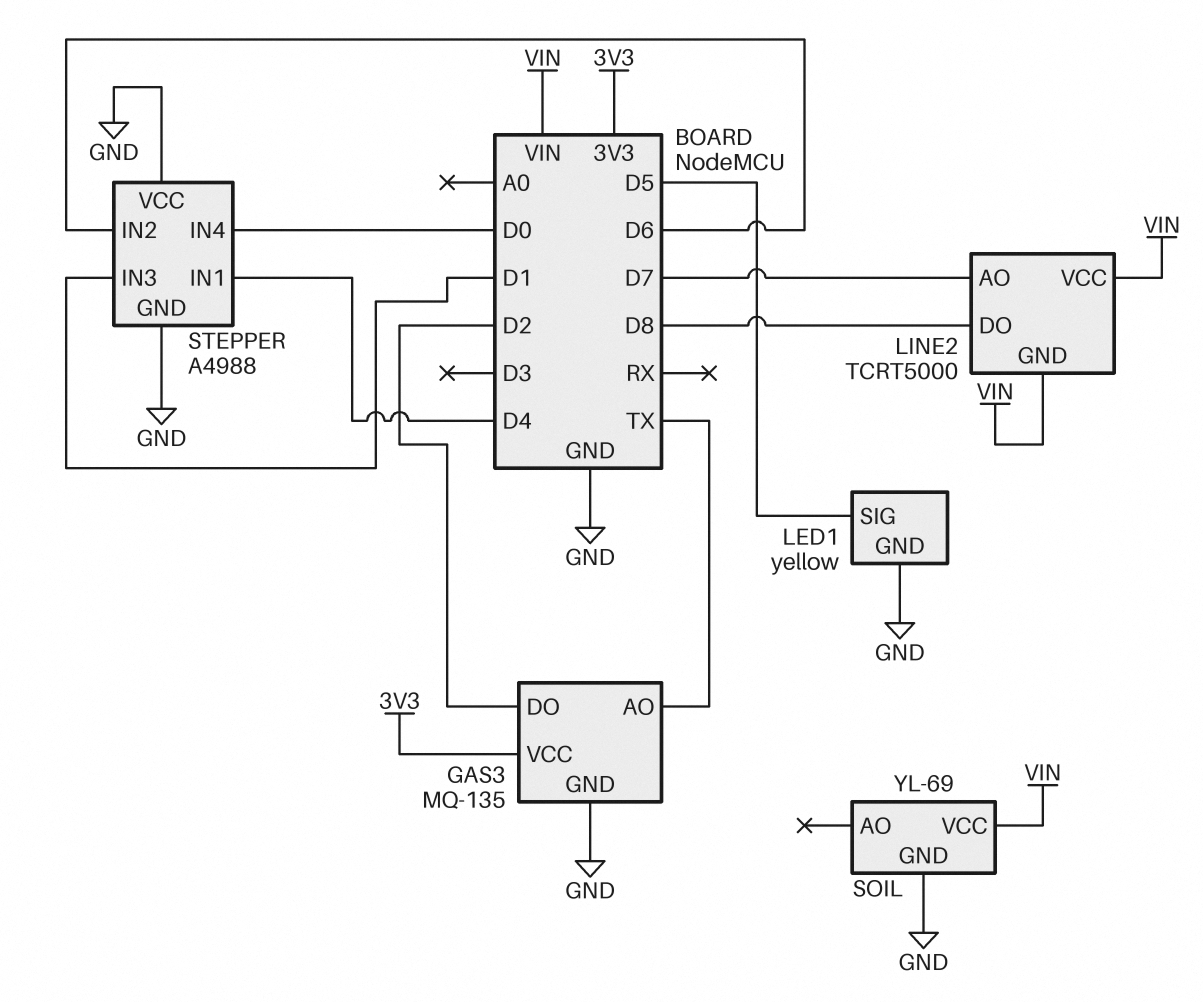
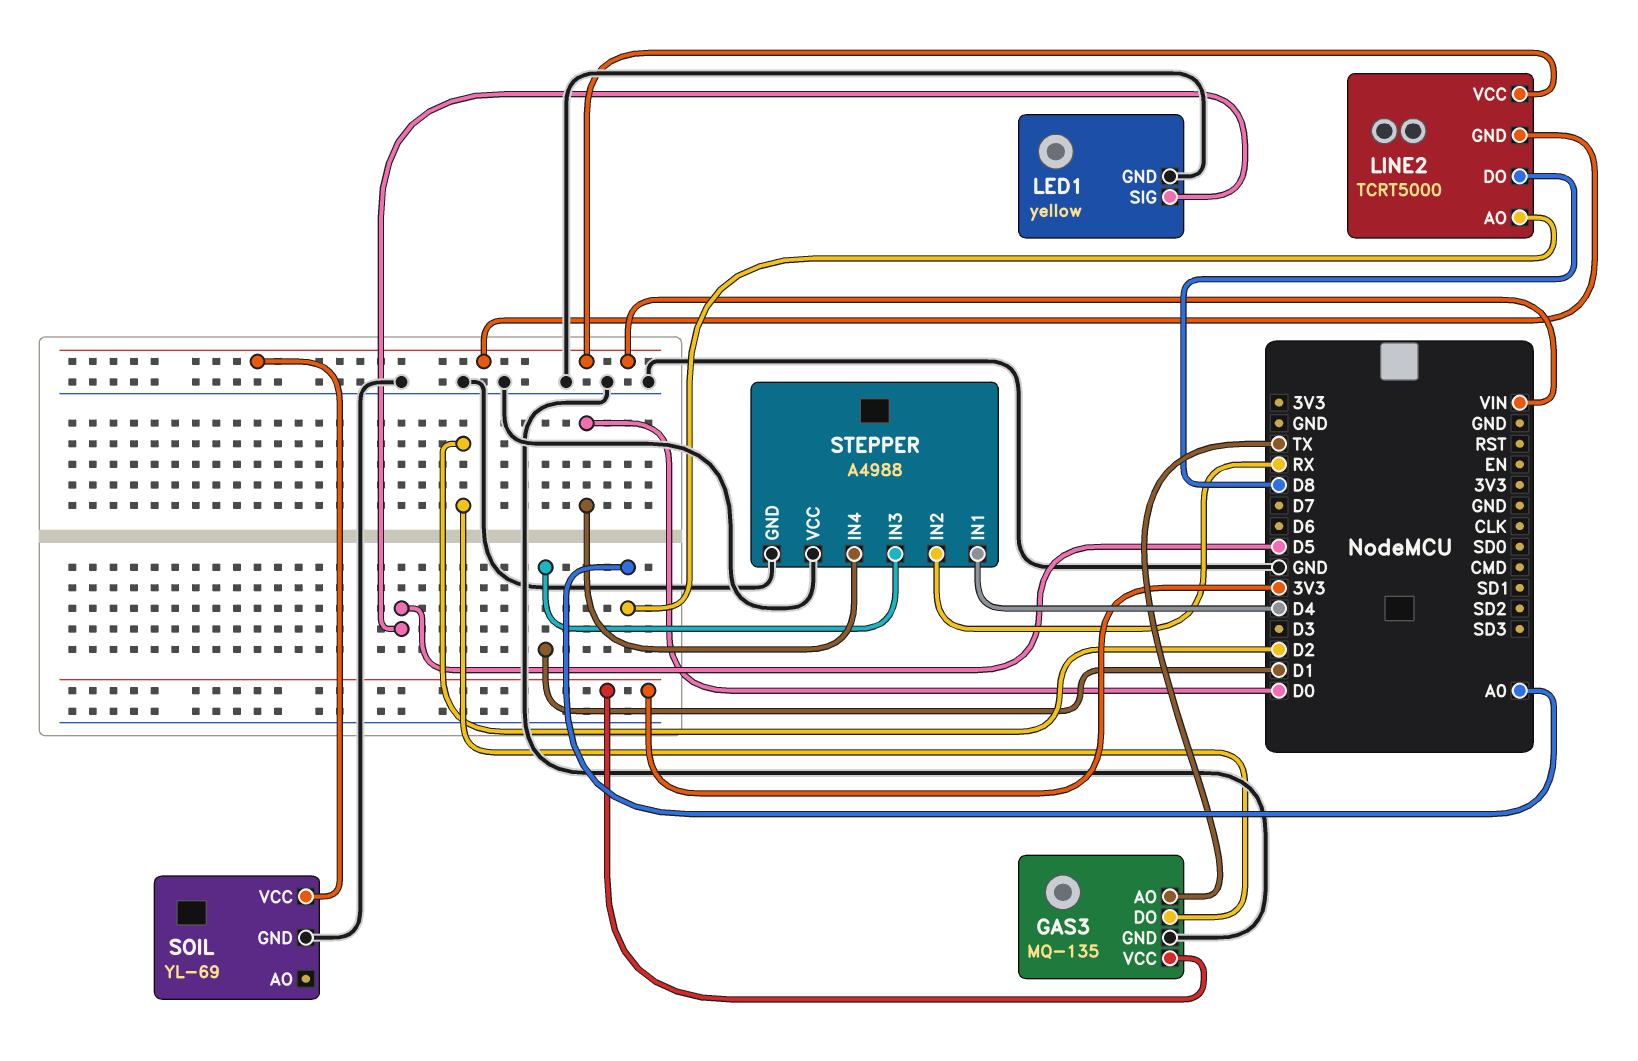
LINE2 pin AO: D7 -> A0
STEPPER pin IN2: D6 -> RX

